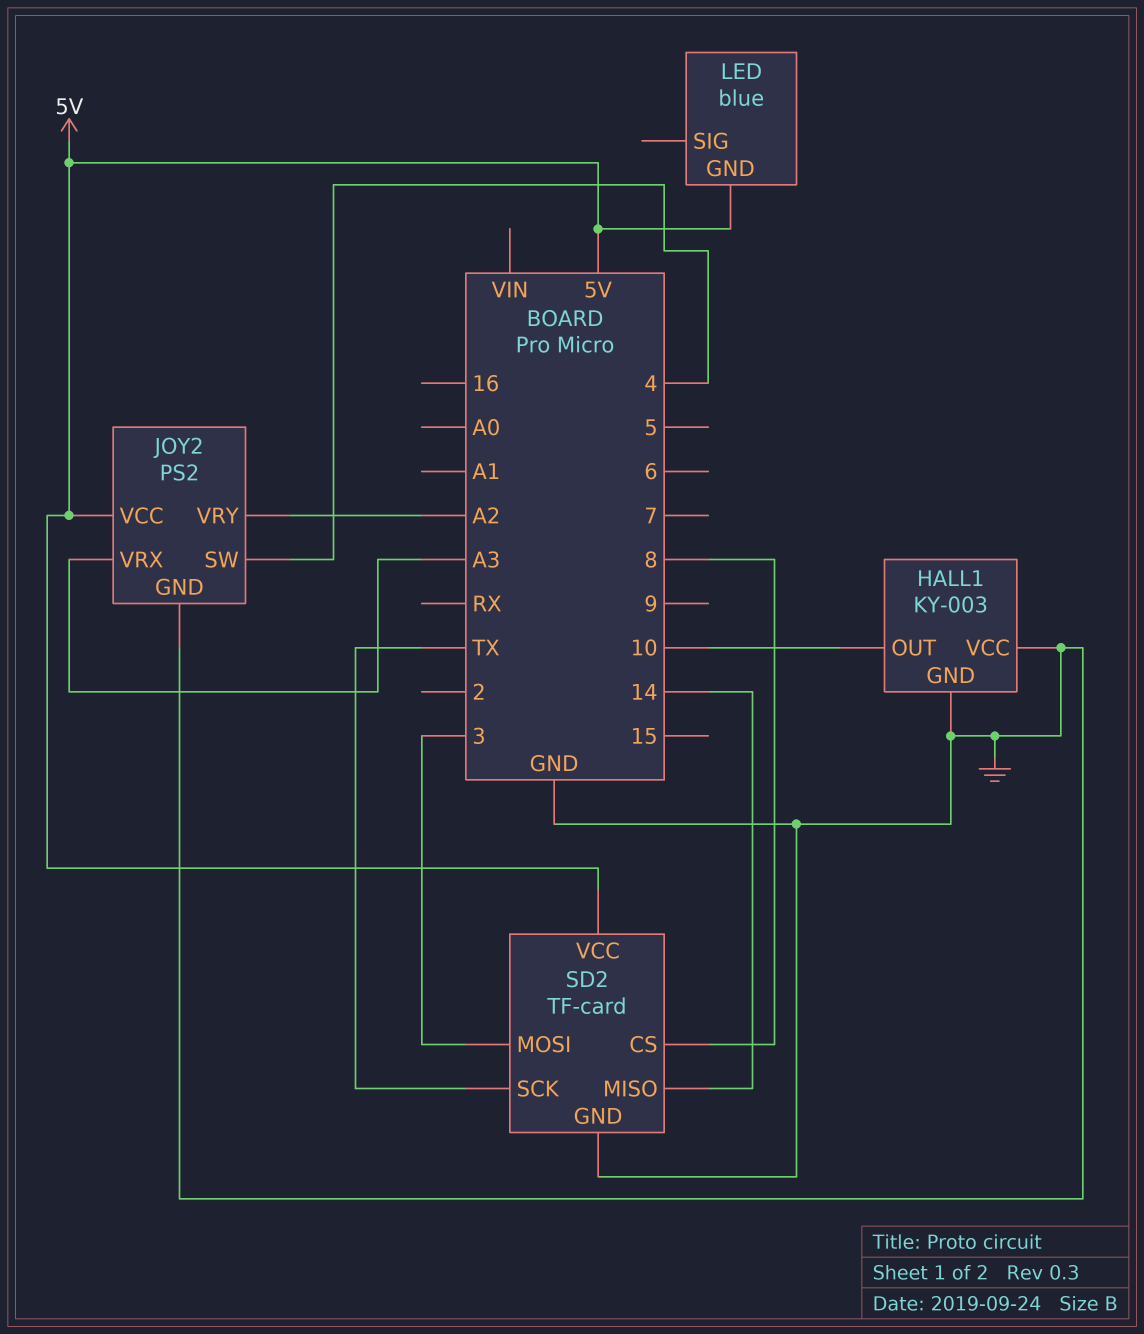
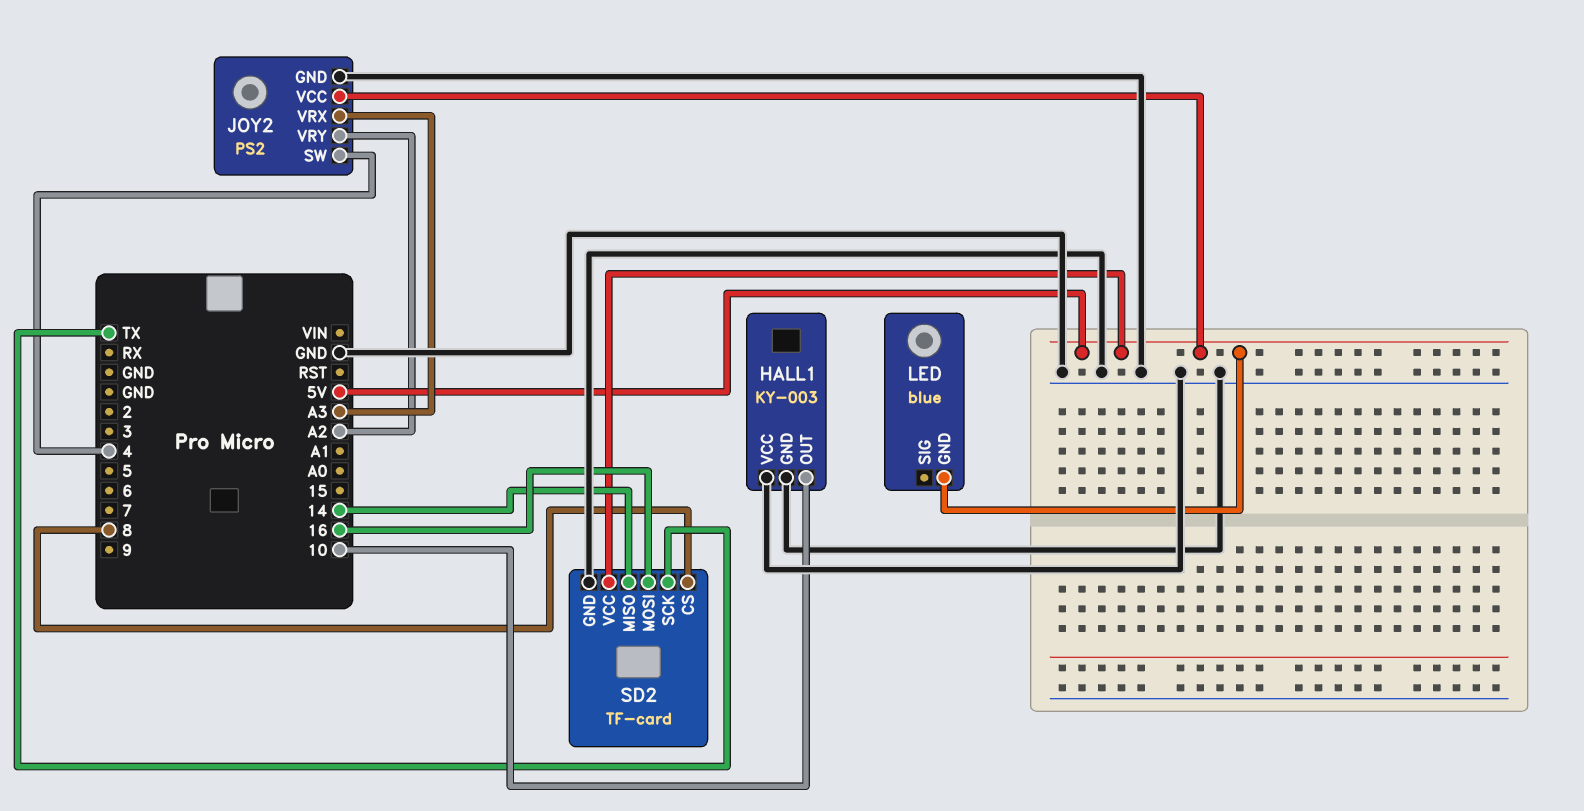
SD2 pin MOSI: 3 -> 16

